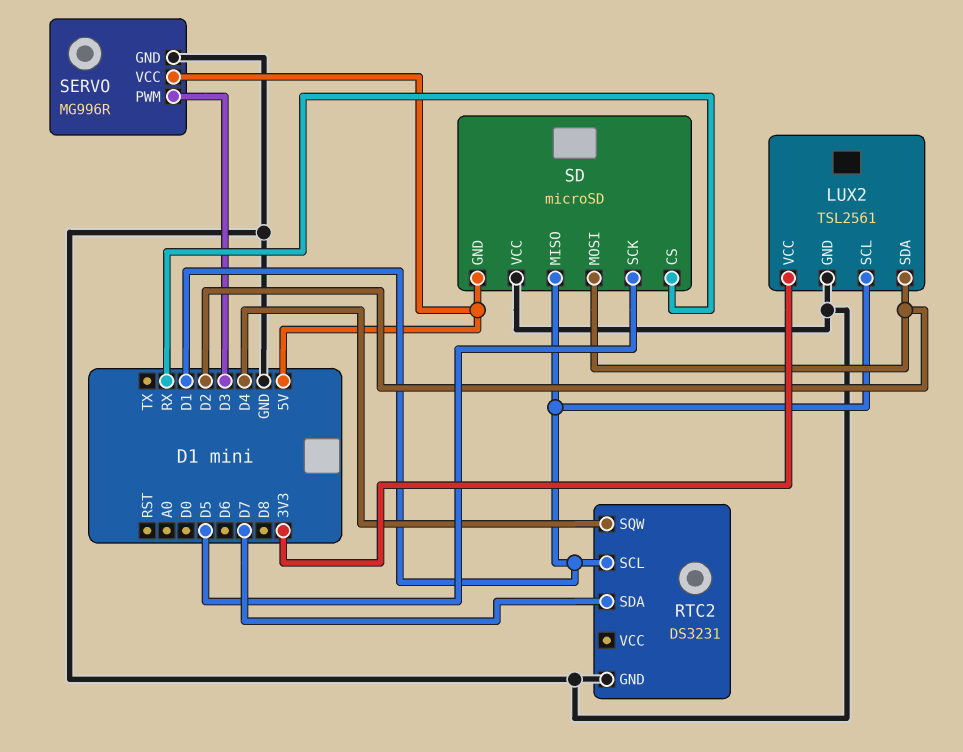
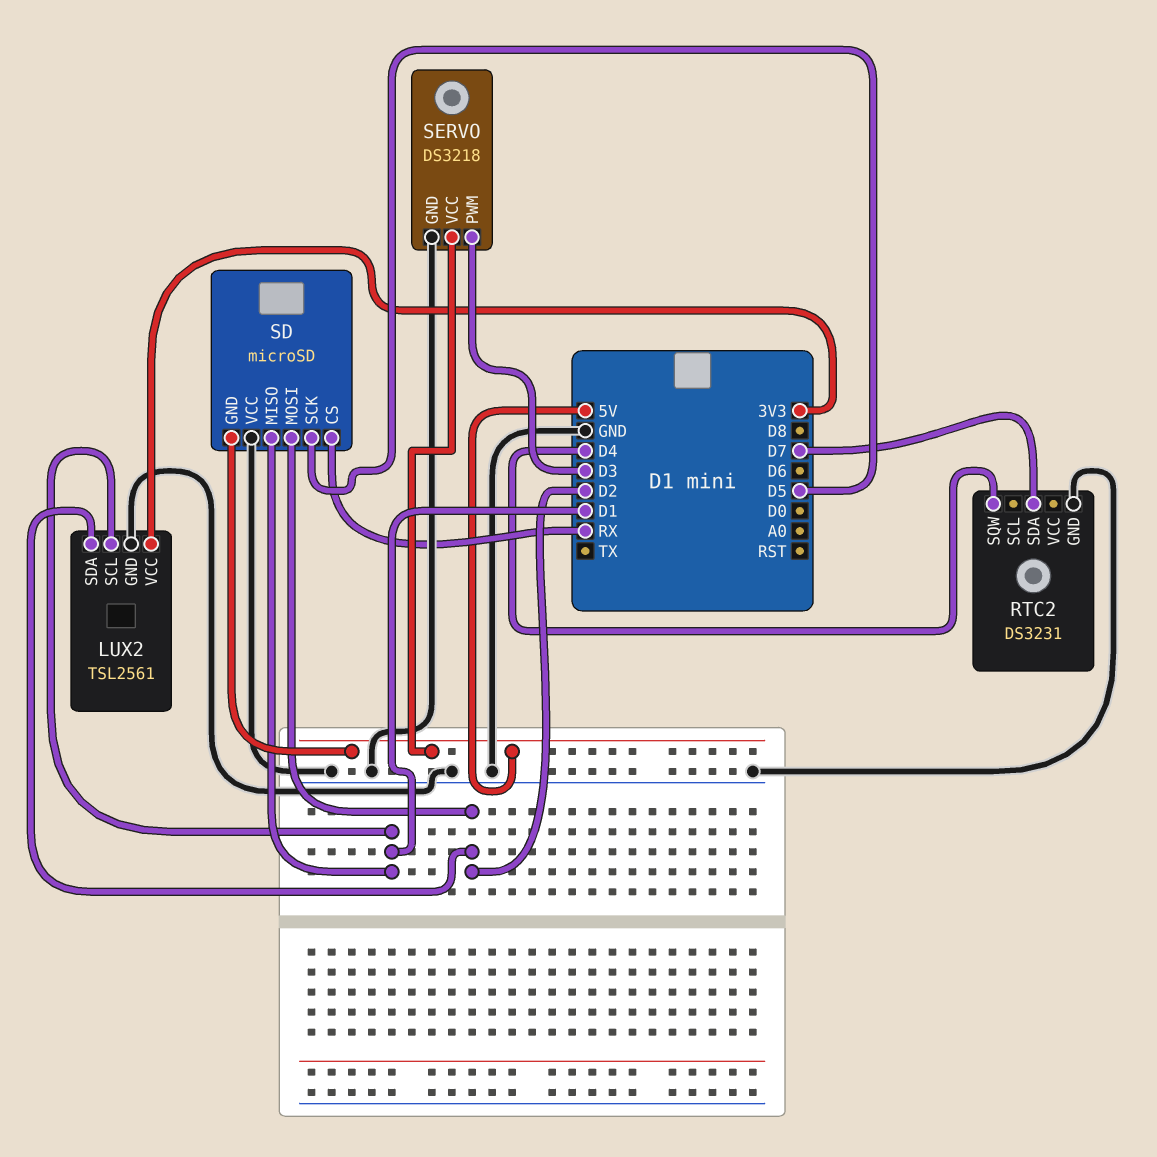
RTC2 pin SCL: D1 -> none
SERVO: MG996R -> DS3218

